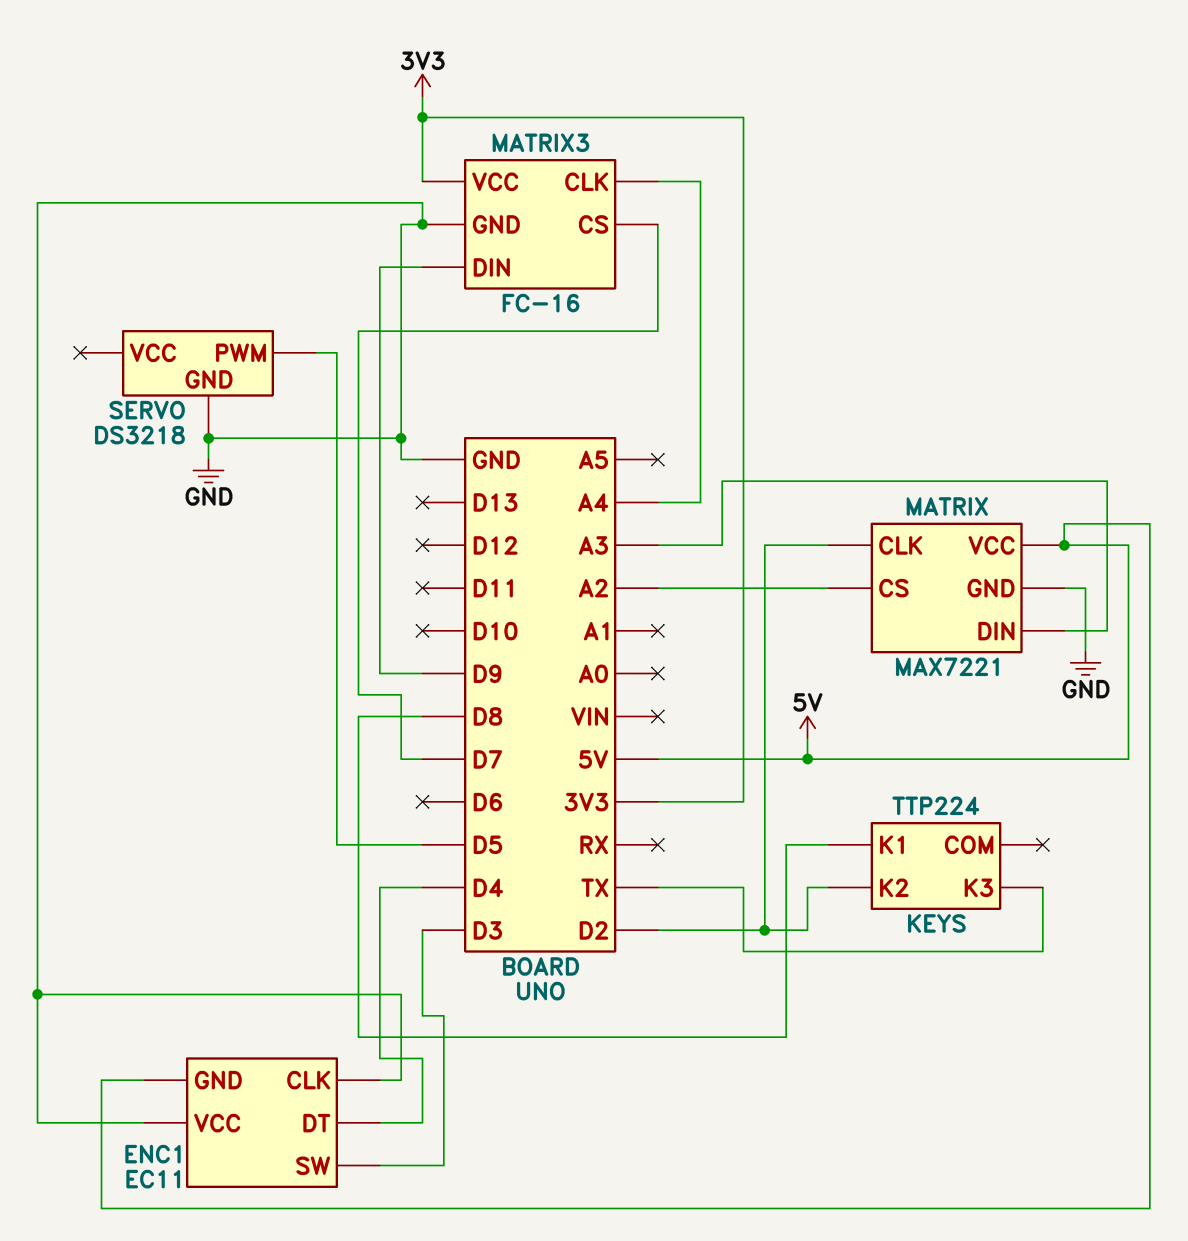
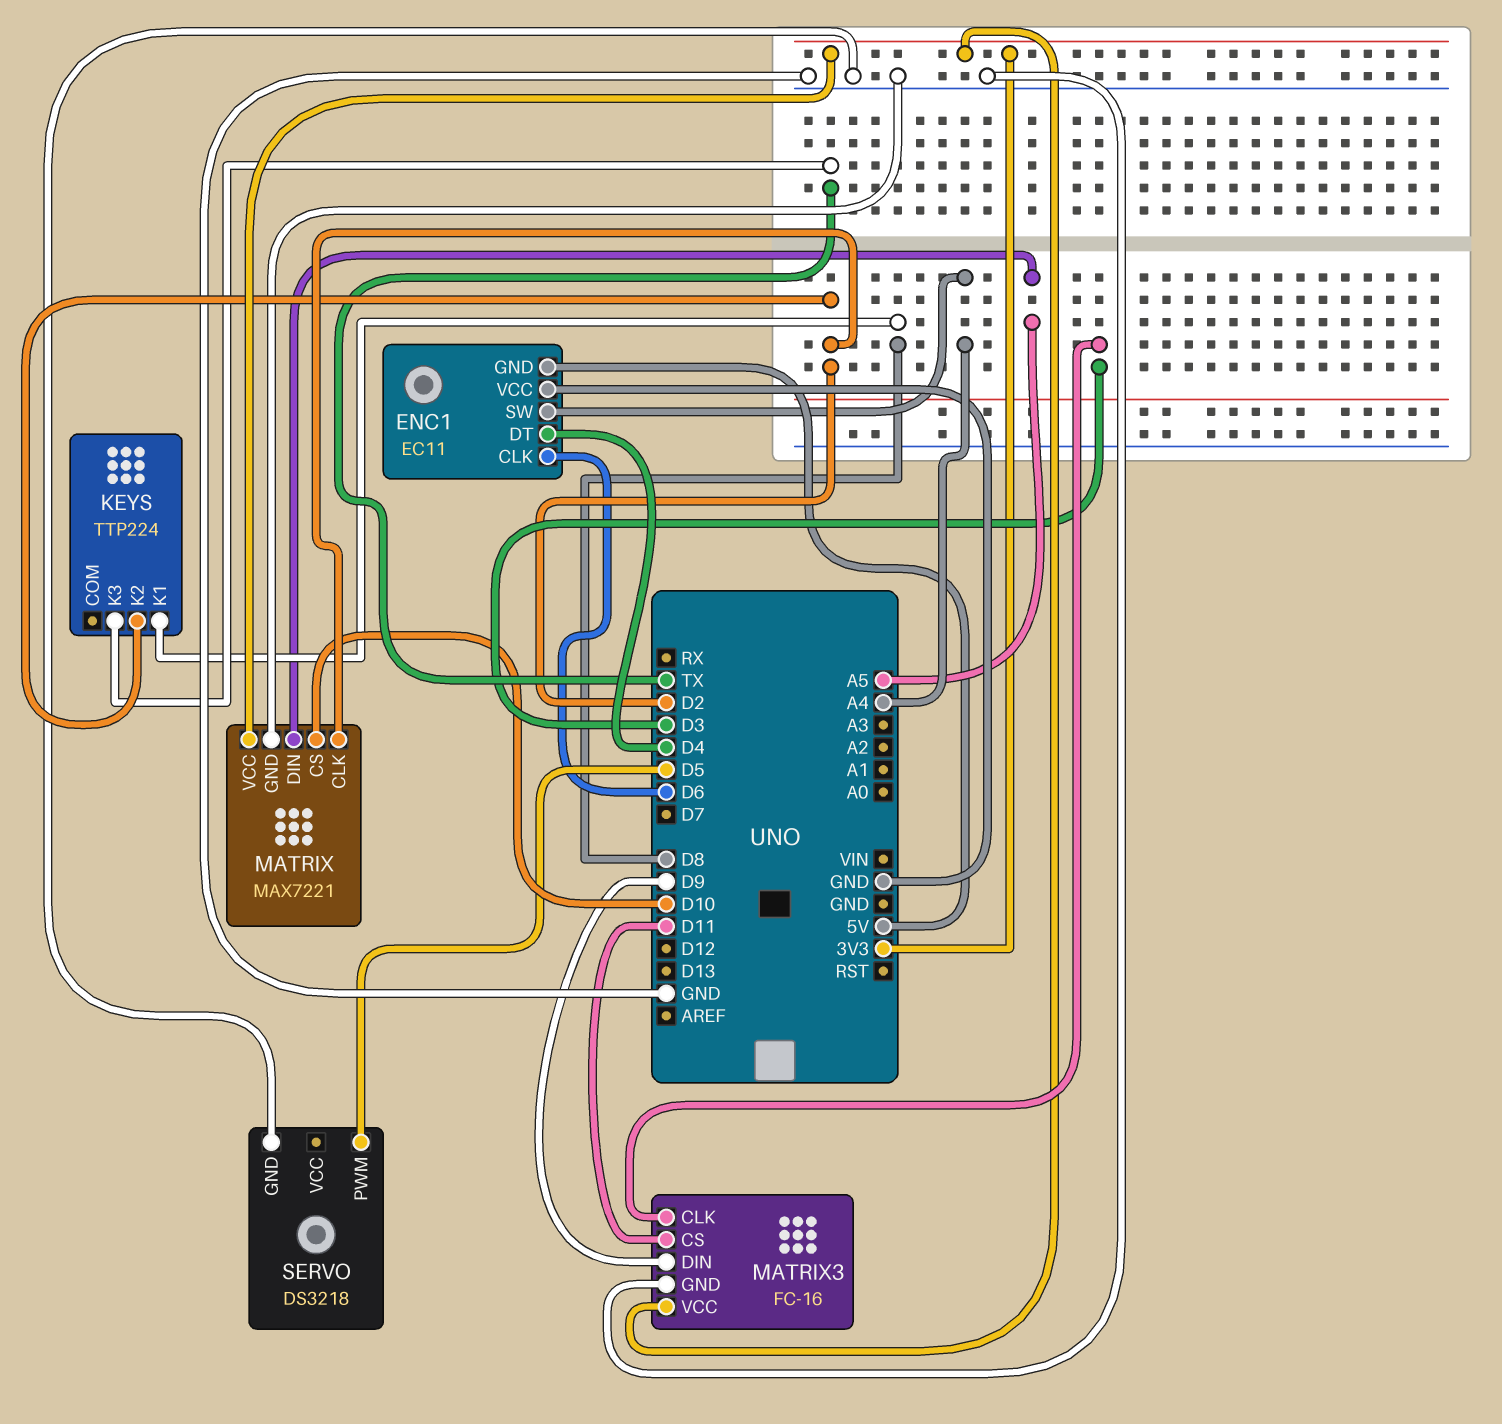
ENC1 pin CLK: GND -> D6
ENC1 pin SW: D3 -> A4
MATRIX pin CS: A2 -> D10
MATRIX pin DIN: A3 -> A5
MATRIX pin VCC: 5V -> 3V3
MATRIX3 pin CLK: A4 -> D3
MATRIX3 pin CS: D7 -> D11

